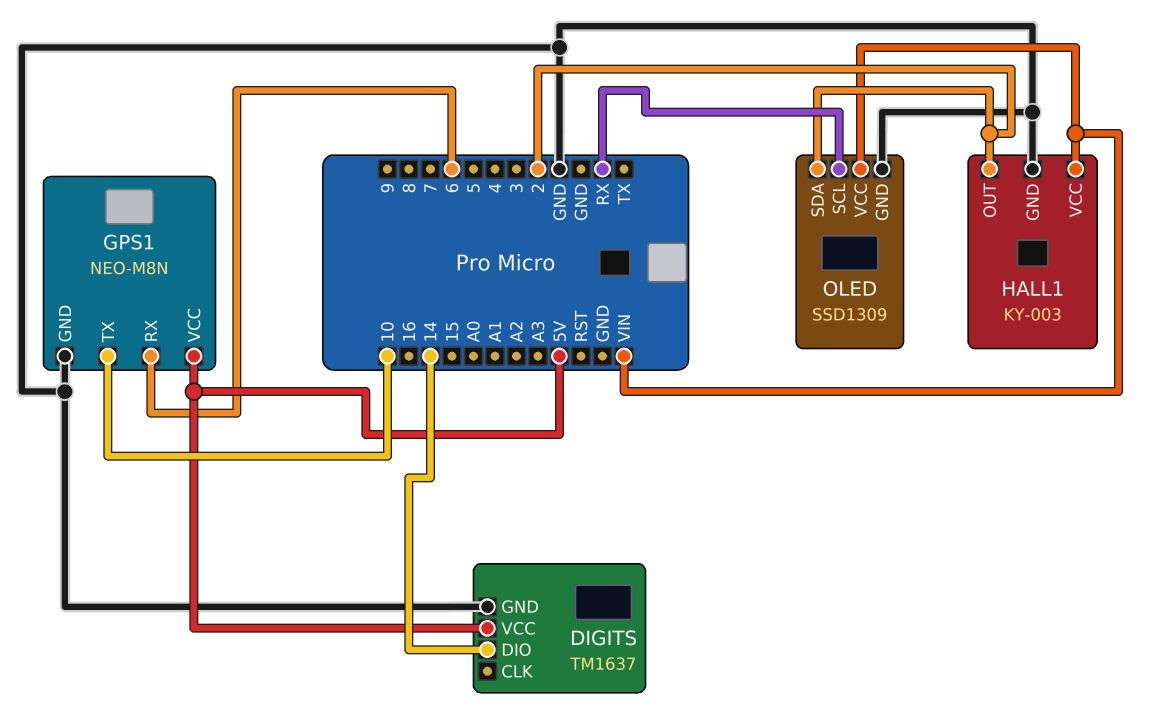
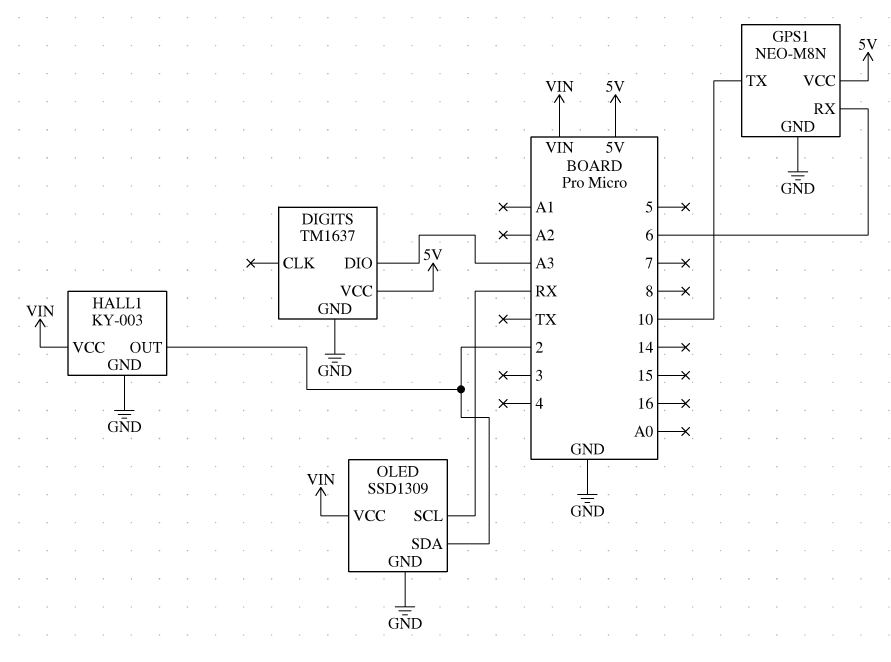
DIGITS pin DIO: 14 -> A3

